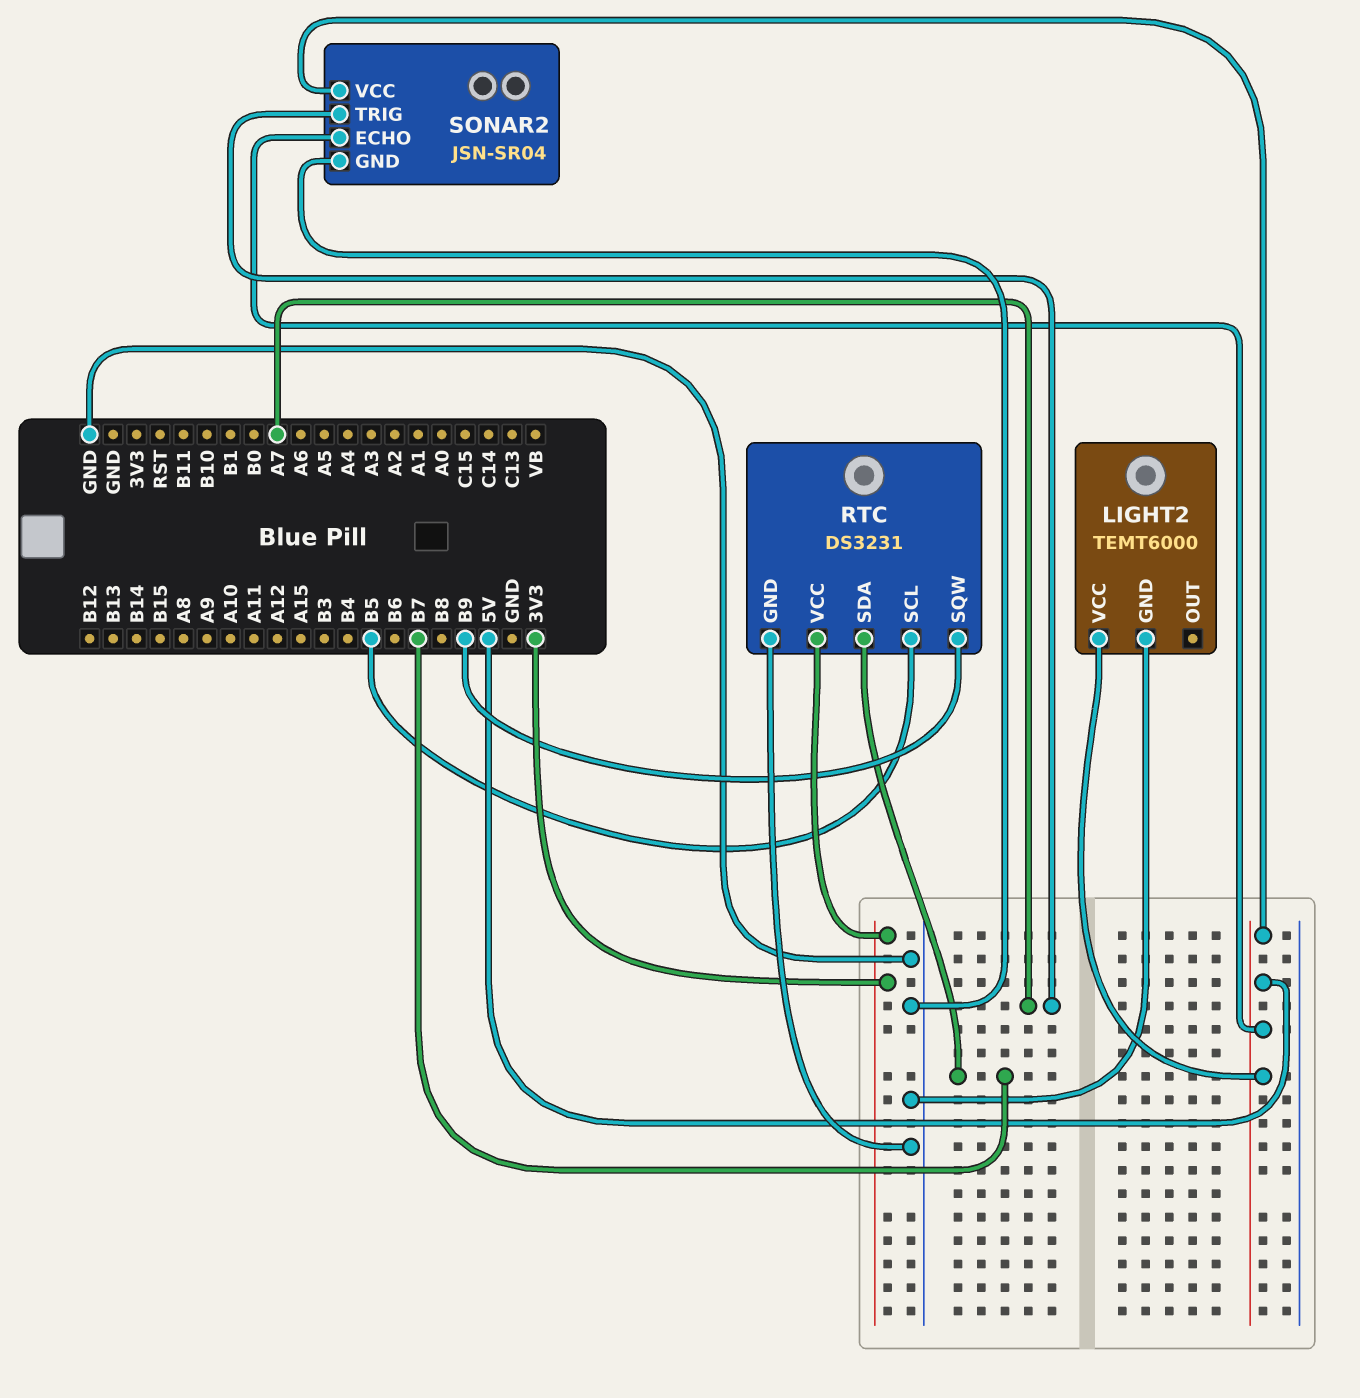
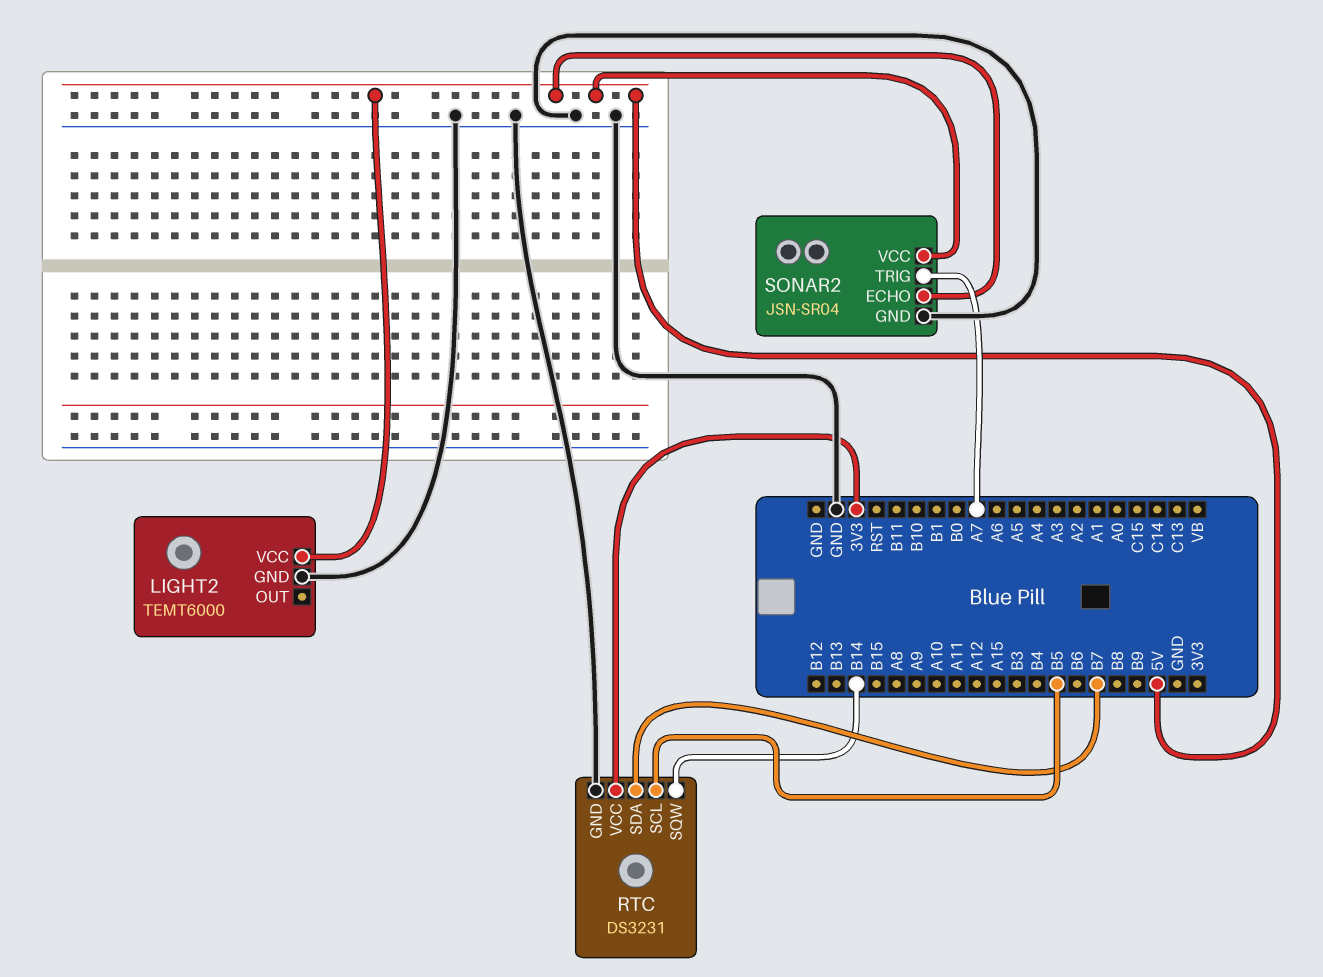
RTC pin SQW: B9 -> B14

